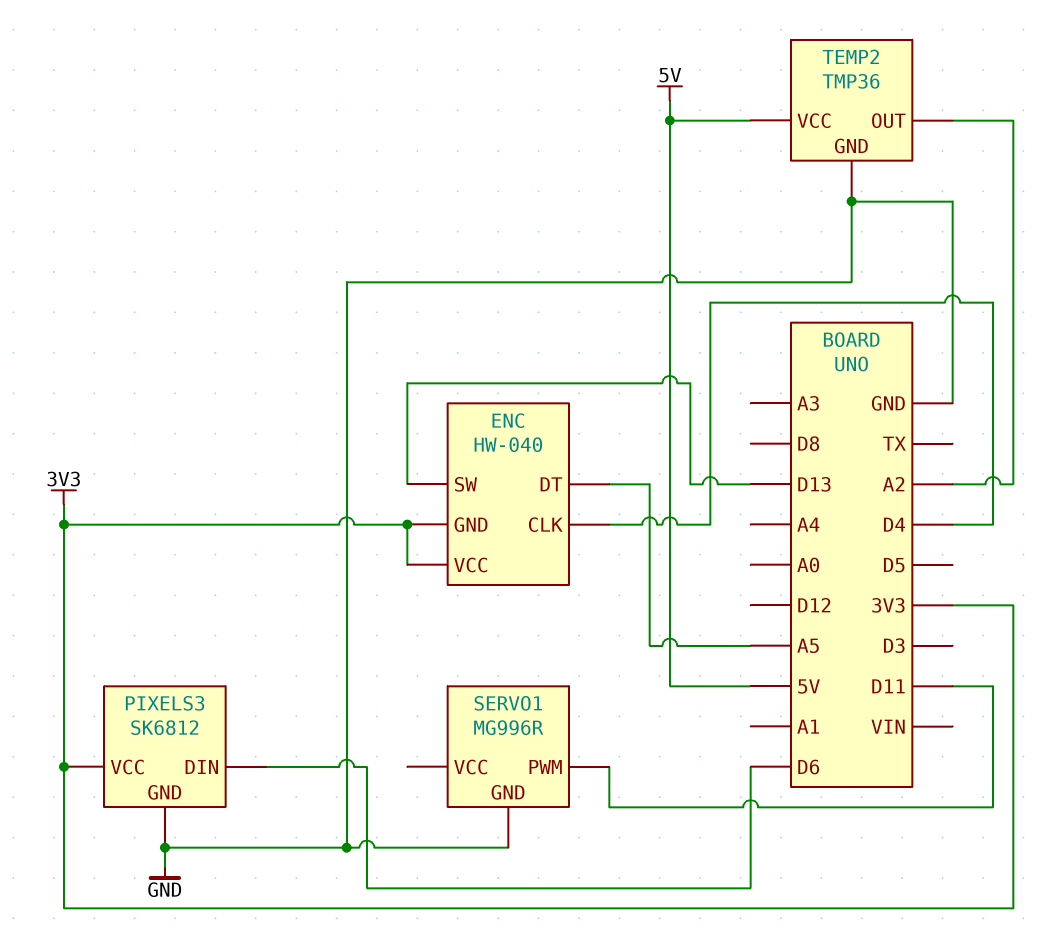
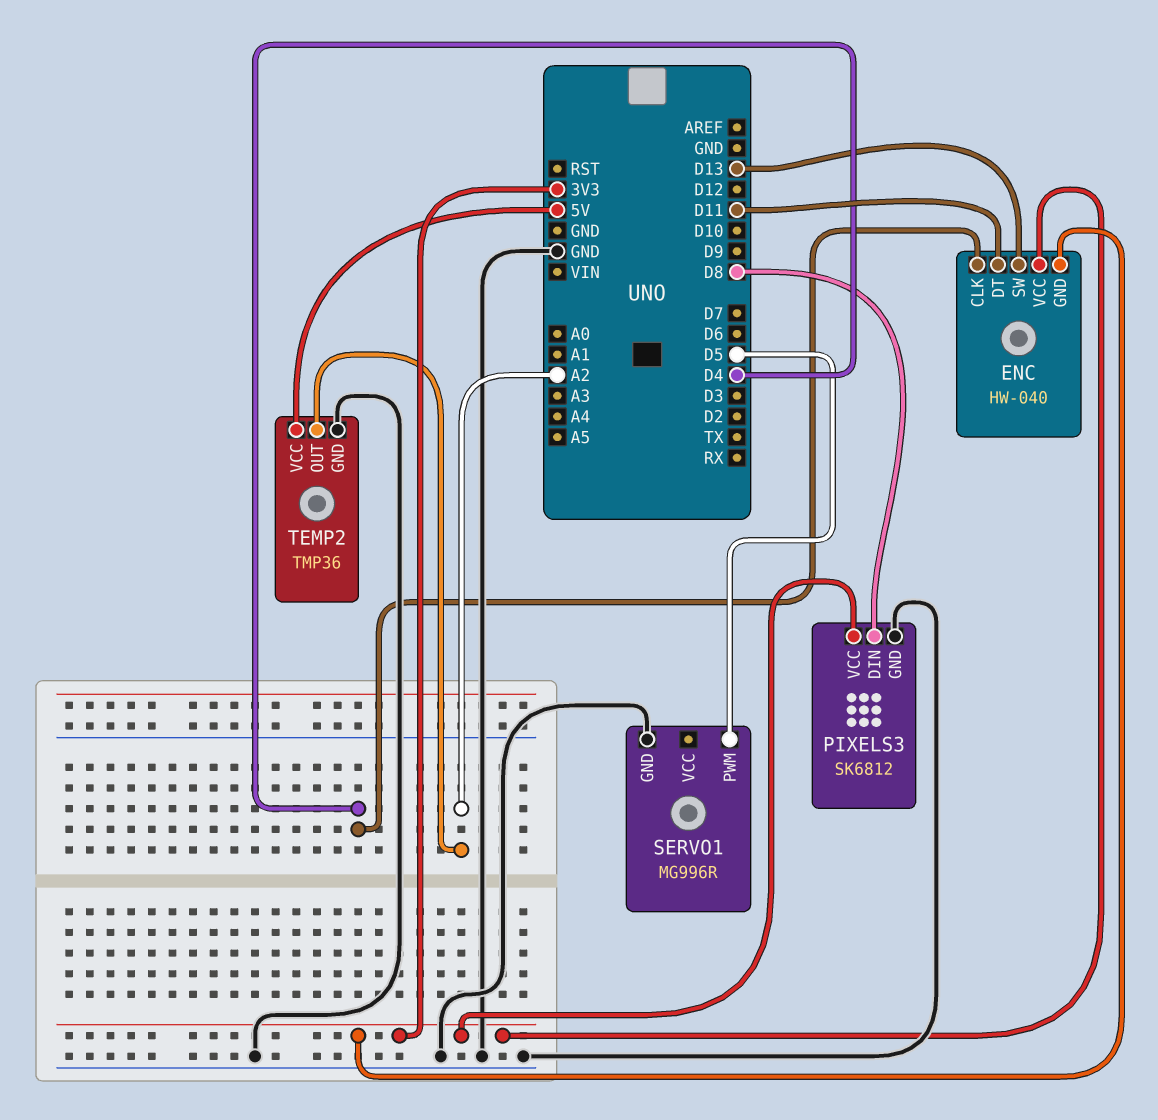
ENC pin DT: A5 -> D11
PIXELS3 pin DIN: D6 -> D8
SERVO1 pin PWM: D11 -> D5

